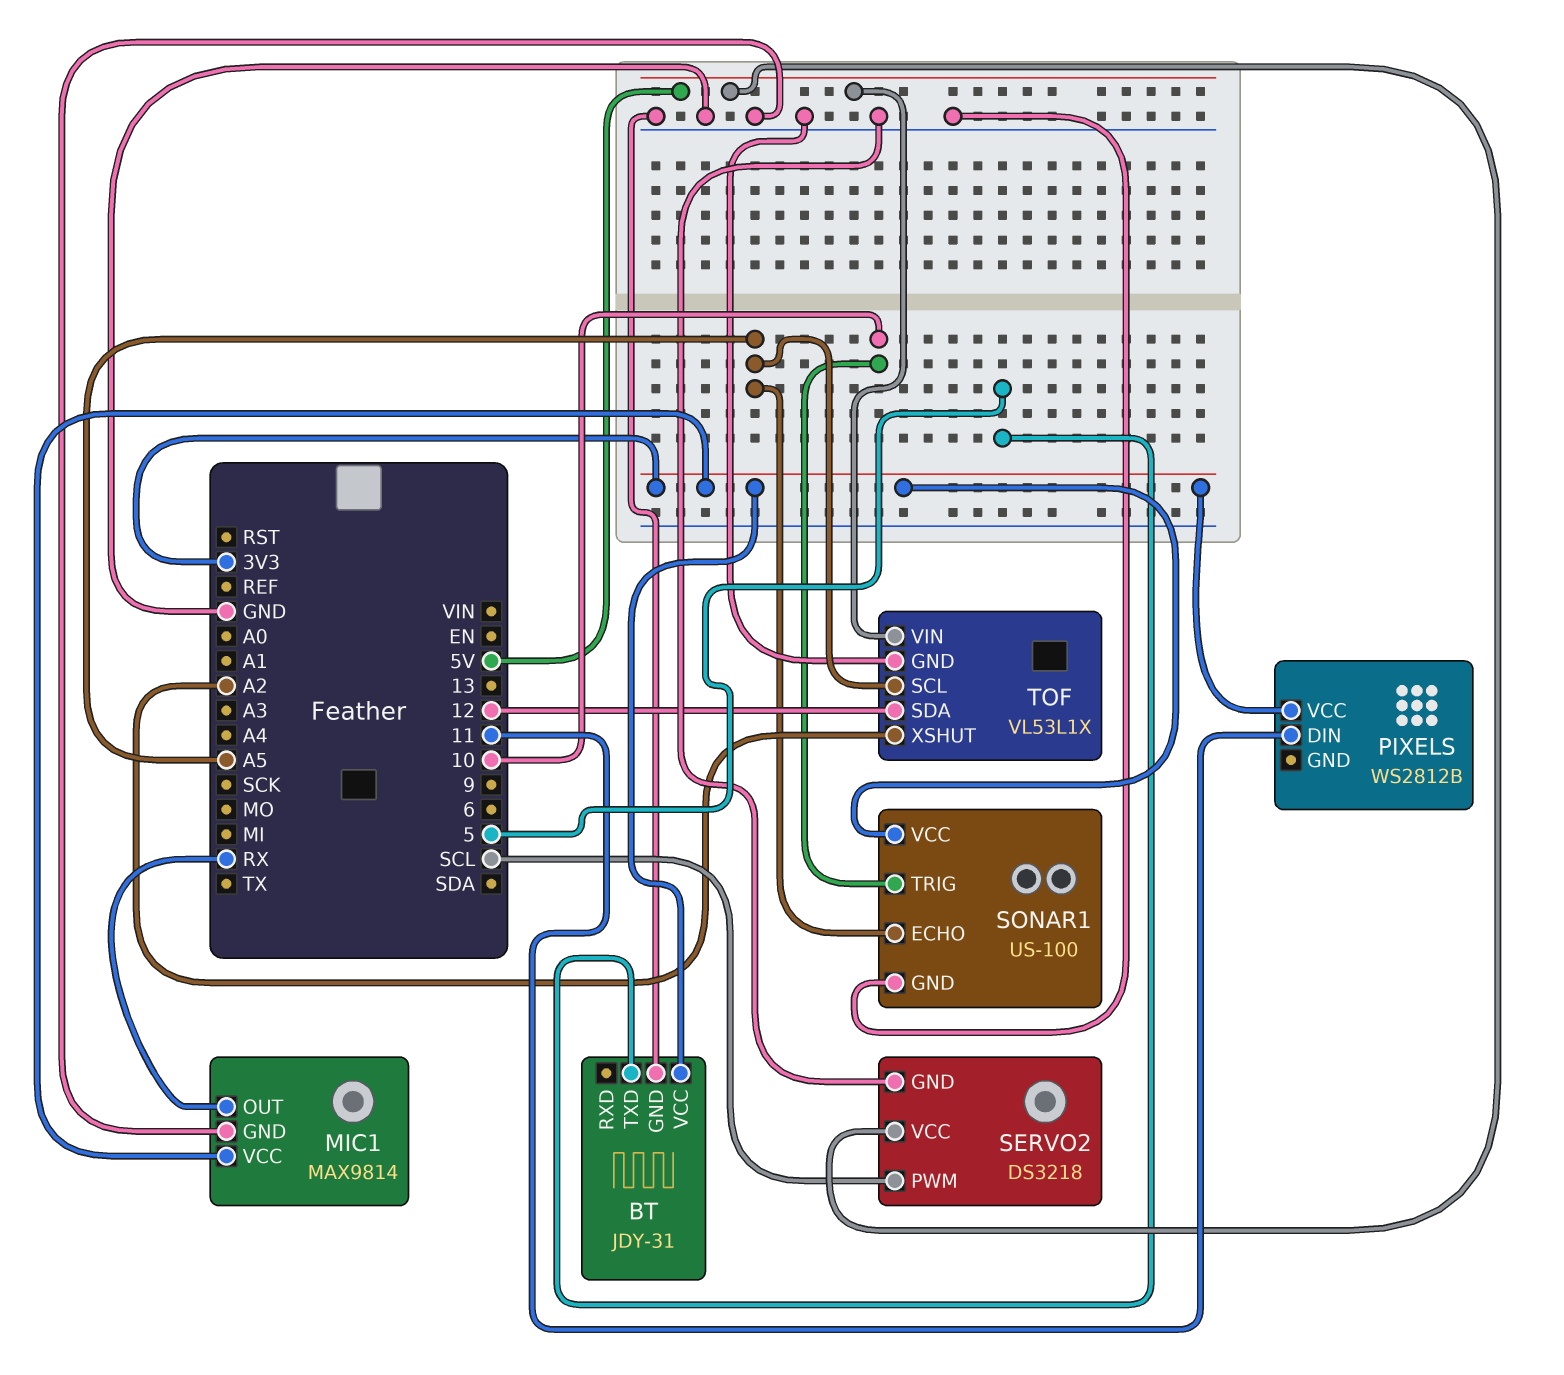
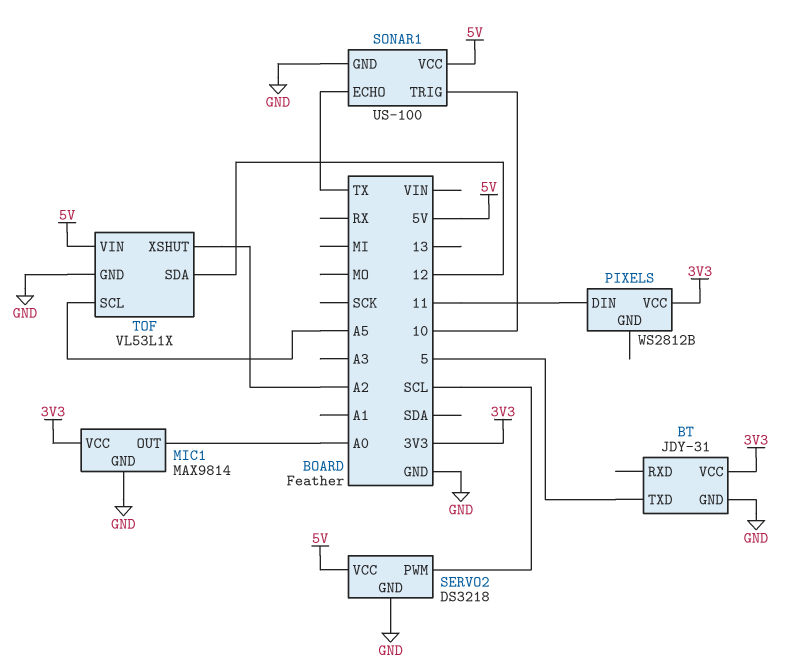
MIC1 pin OUT: RX -> A0
SONAR1 pin ECHO: A5 -> TX
SONAR1 pin VCC: 3V3 -> 5V

